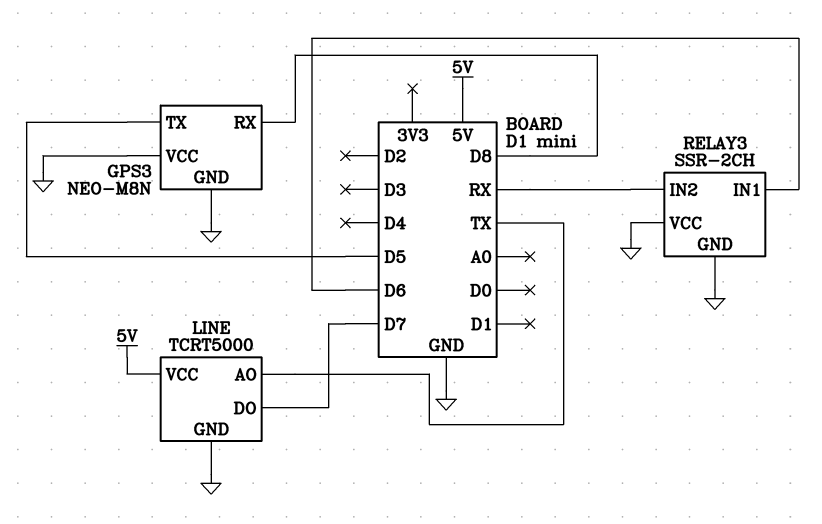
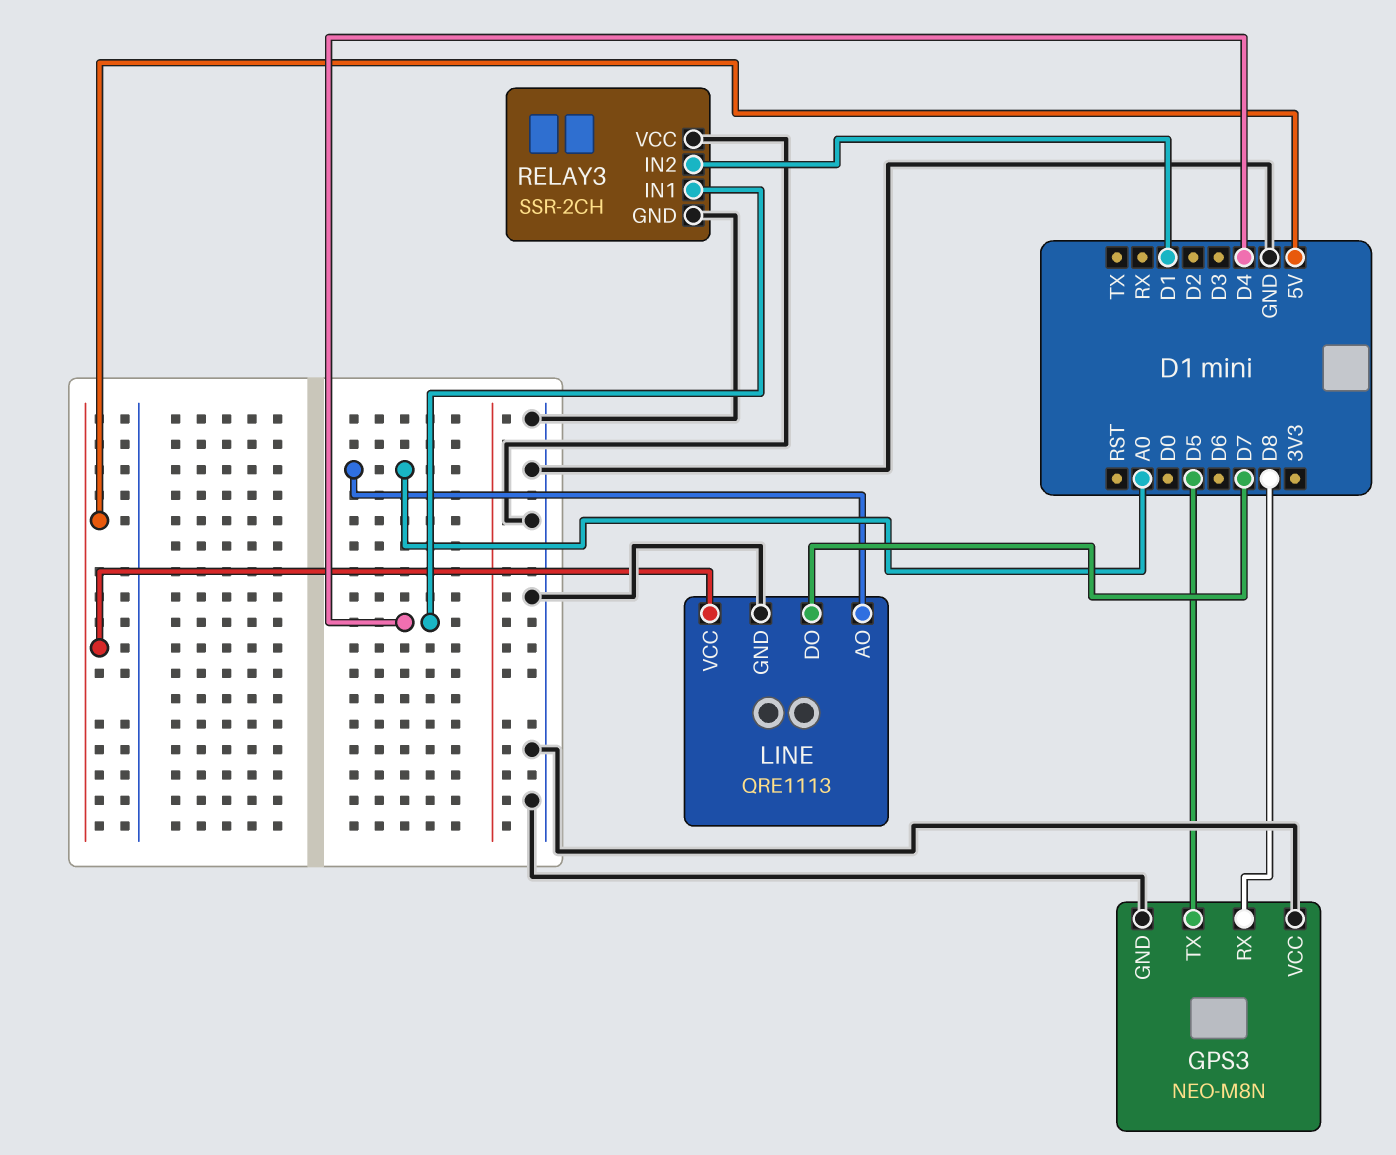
LINE: TCRT5000 -> QRE1113
LINE pin AO: TX -> A0
RELAY3 pin IN1: D6 -> D4
RELAY3 pin IN2: RX -> D1

